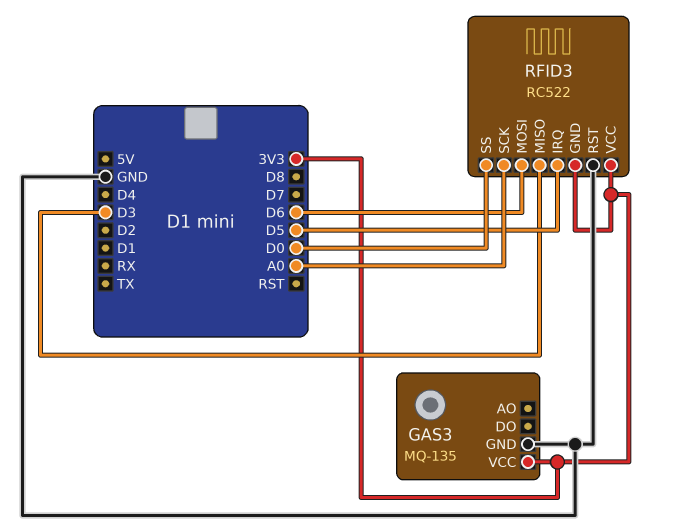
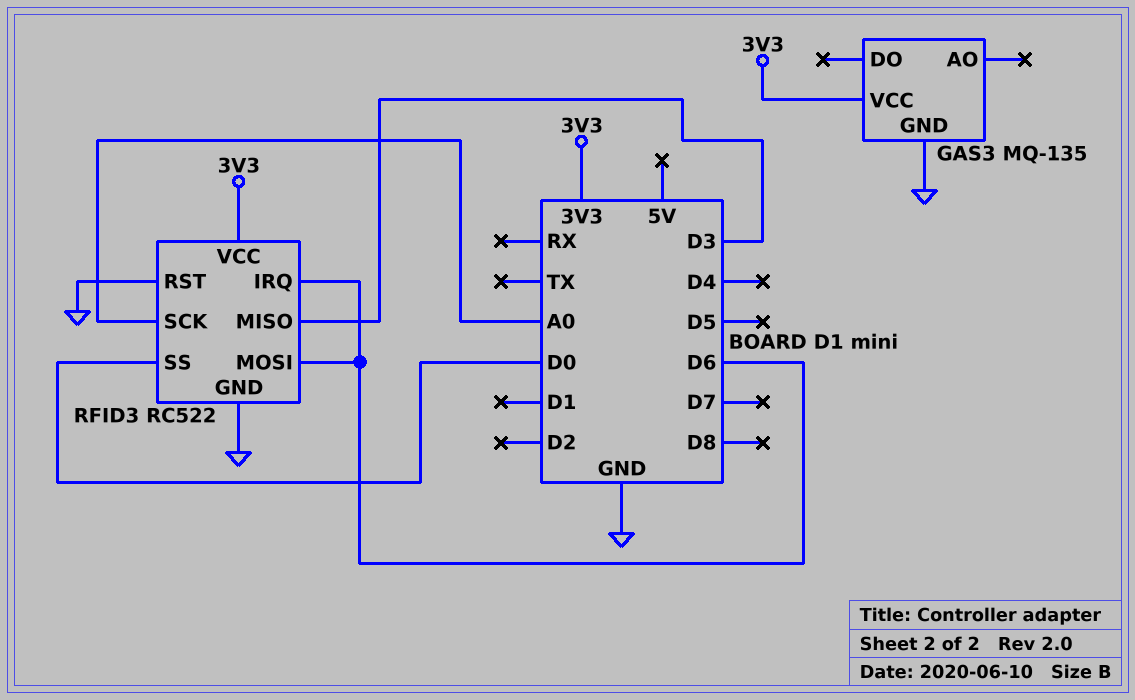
RFID3 pin GND: 3V3 -> GND
RFID3 pin IRQ: D5 -> D6

